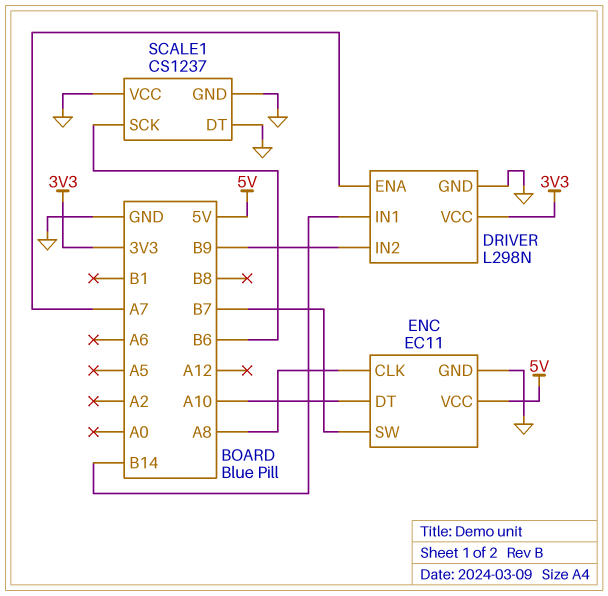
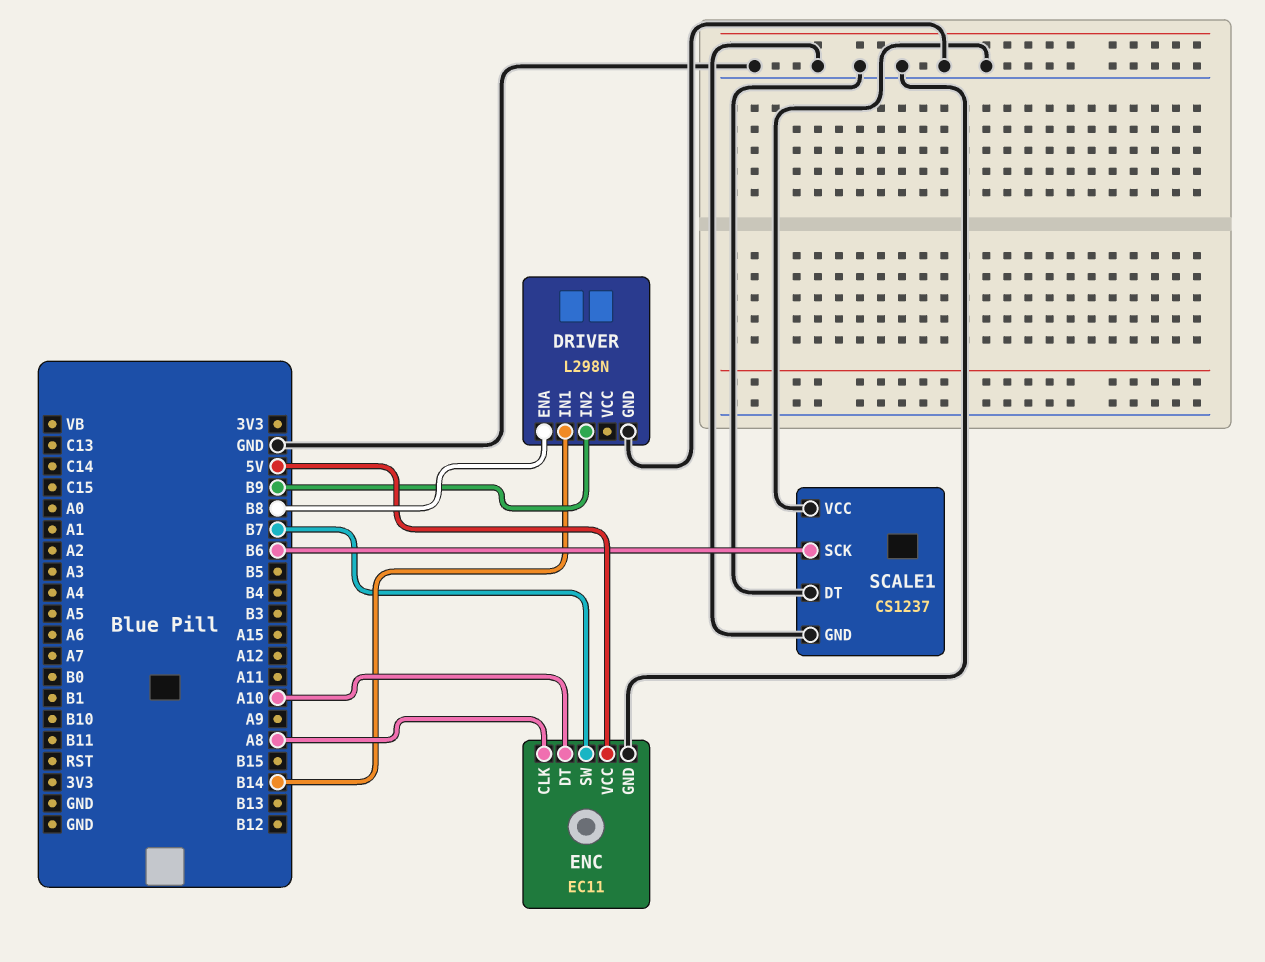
DRIVER pin ENA: A7 -> B8
DRIVER pin VCC: 3V3 -> none

